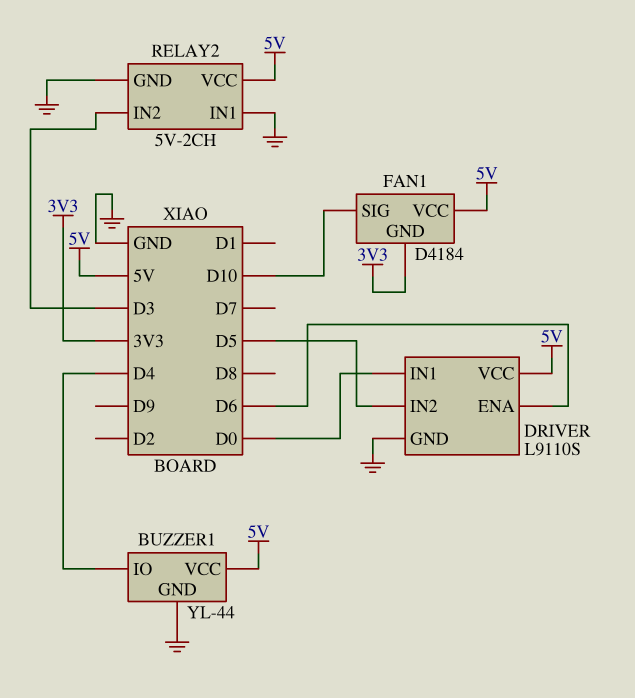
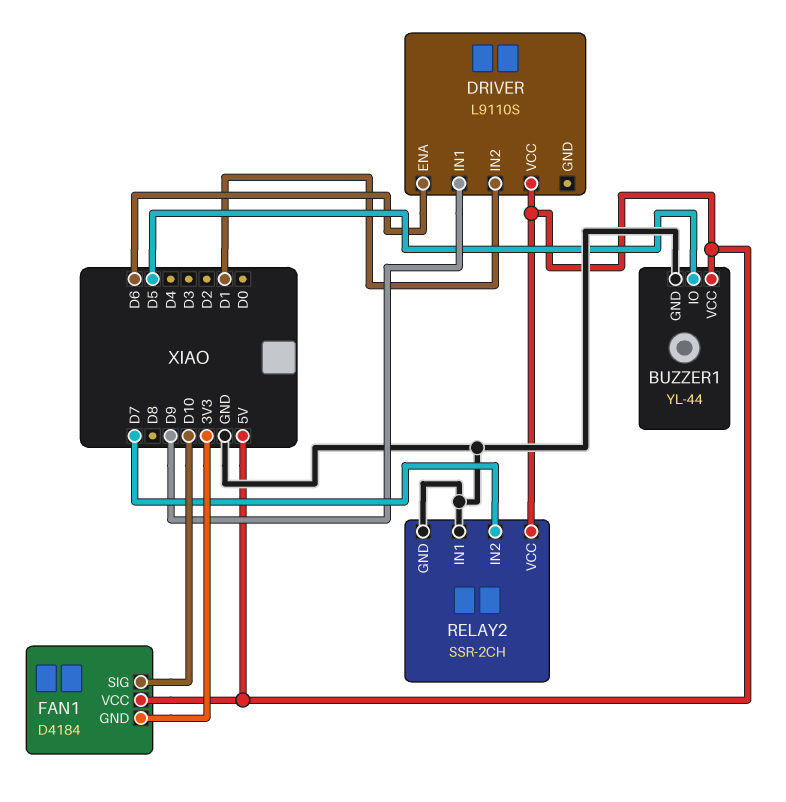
BUZZER1 pin IO: D4 -> D5
DRIVER pin GND: GND -> none
DRIVER pin IN1: D0 -> D9
DRIVER pin IN2: D5 -> D1
RELAY2: 5V-2CH -> SSR-2CH
RELAY2 pin IN2: D3 -> D7

